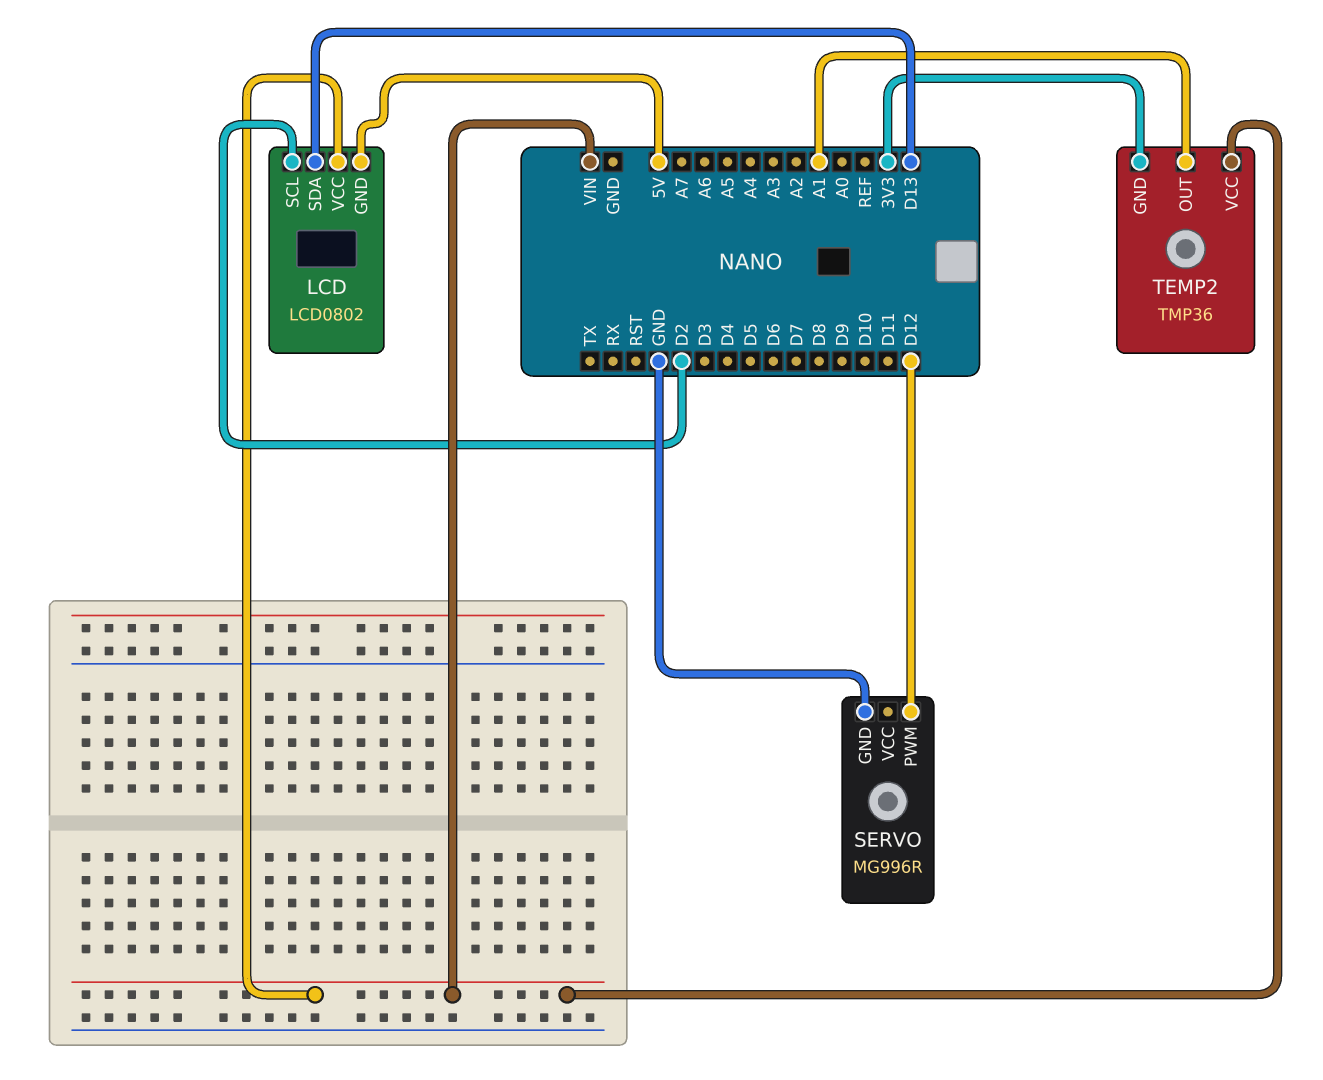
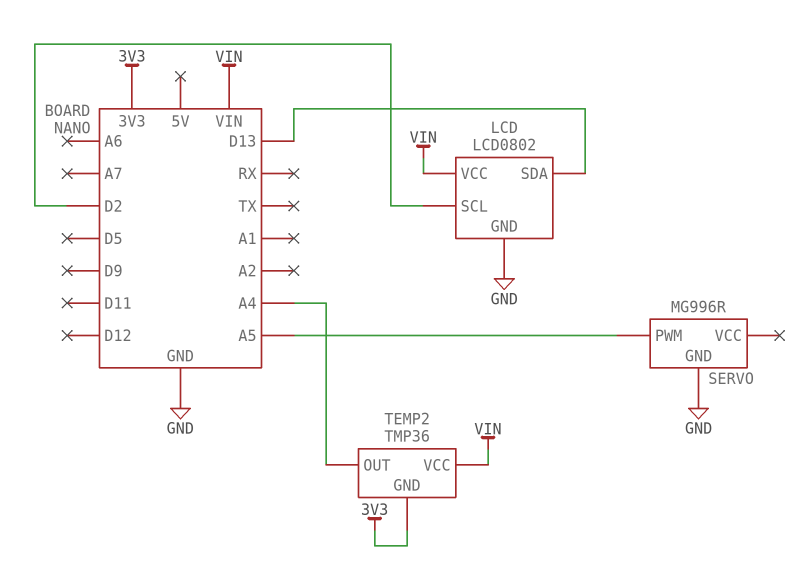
LCD pin GND: 5V -> GND
SERVO pin PWM: D12 -> A5
TEMP2 pin OUT: A1 -> A4

